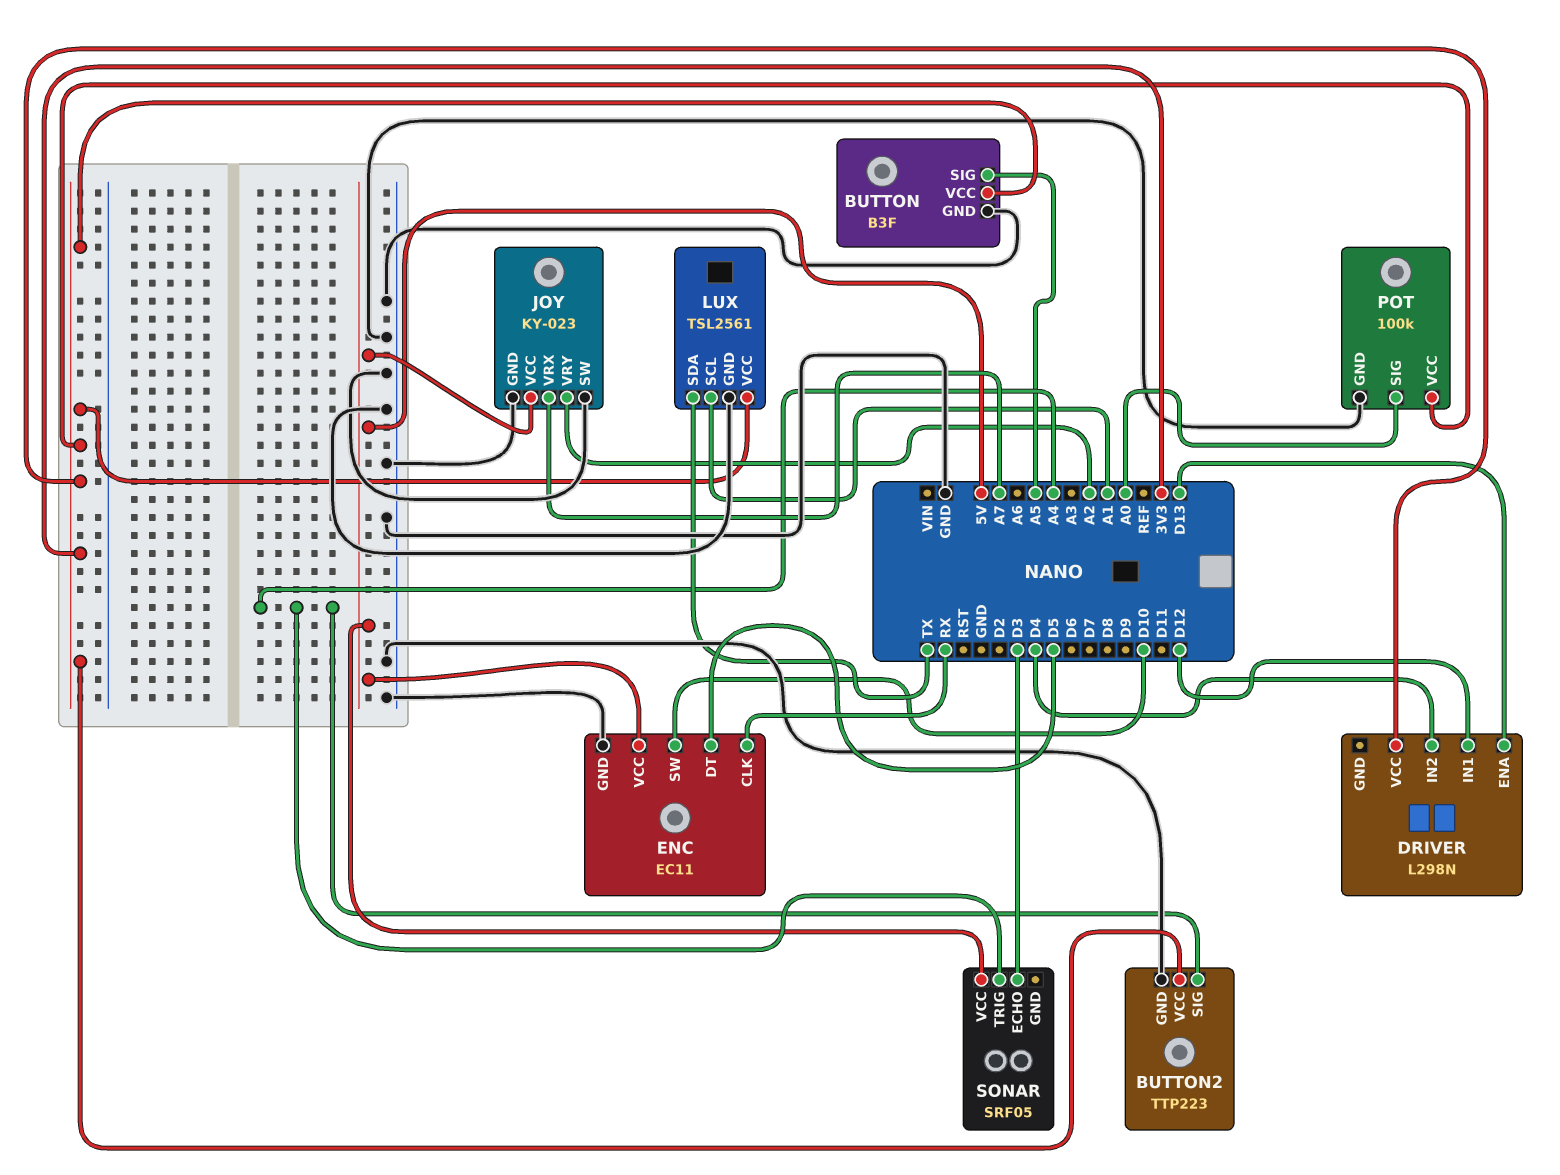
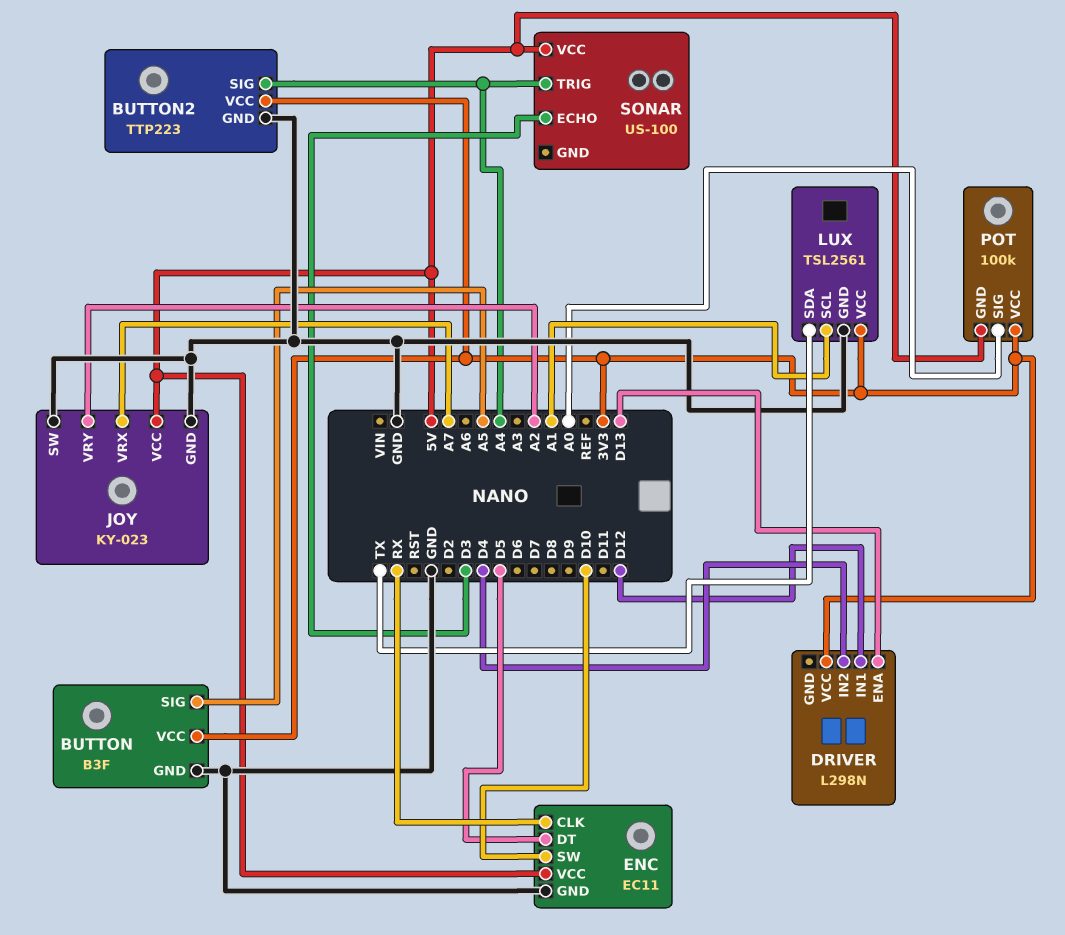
POT pin GND: GND -> 5V
SONAR: SRF05 -> US-100

